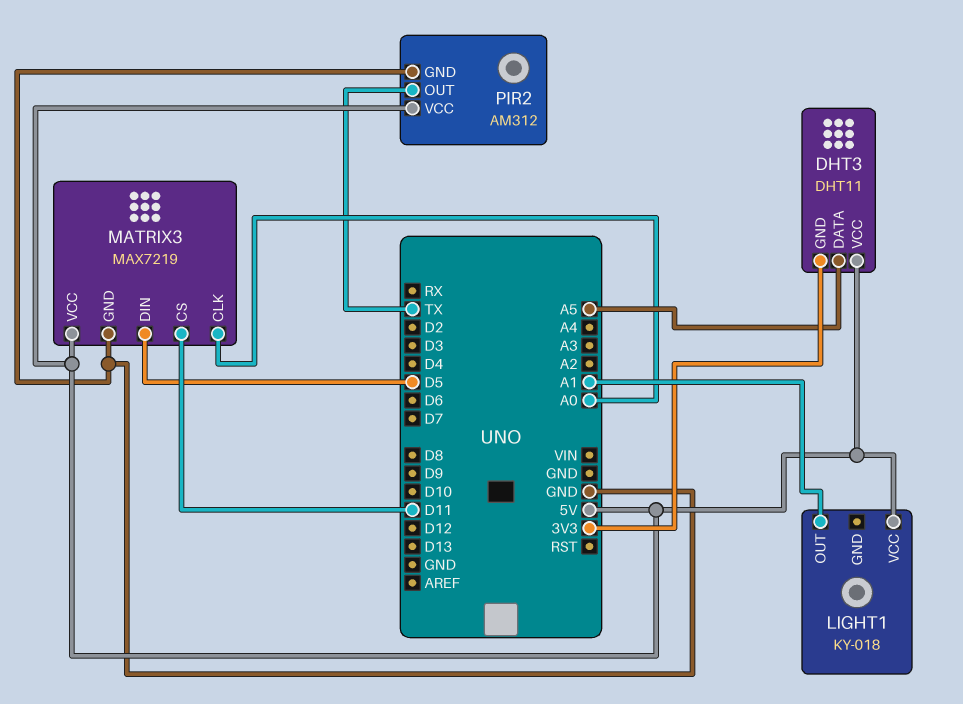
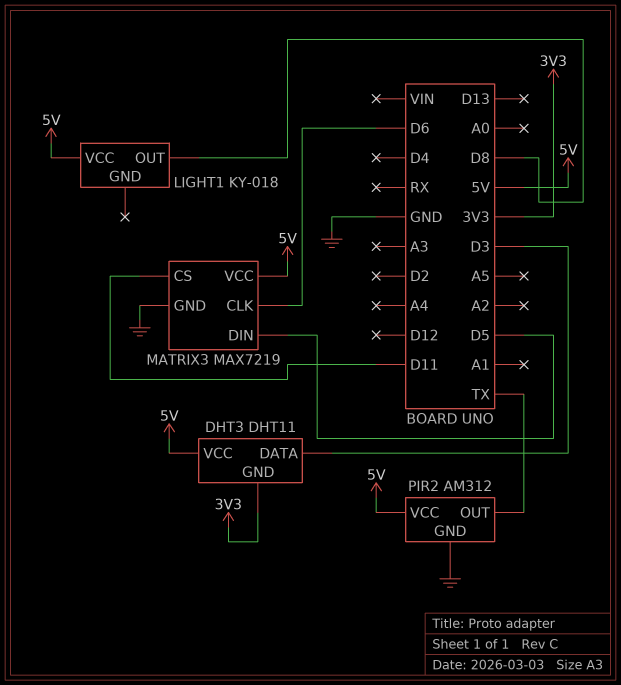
DHT3 pin DATA: A5 -> D3
LIGHT1 pin OUT: A1 -> D8
MATRIX3 pin CLK: A0 -> D6

